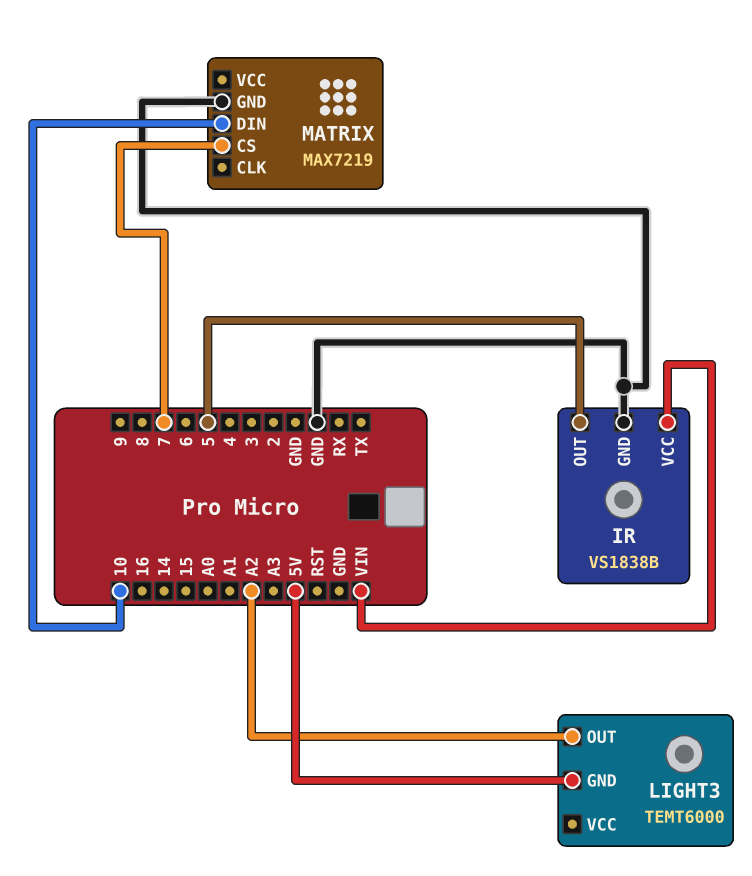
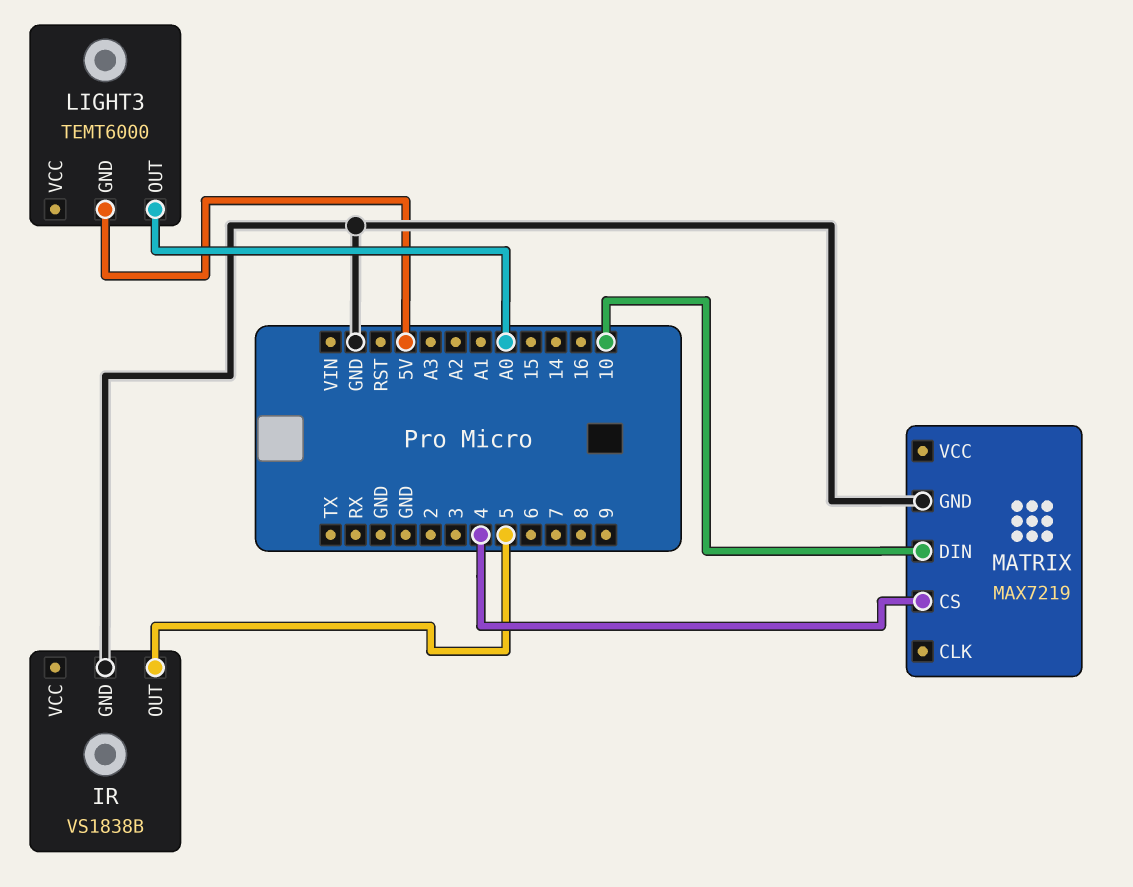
IR pin VCC: VIN -> none
LIGHT3 pin OUT: A2 -> A0
MATRIX pin CS: 7 -> 4

